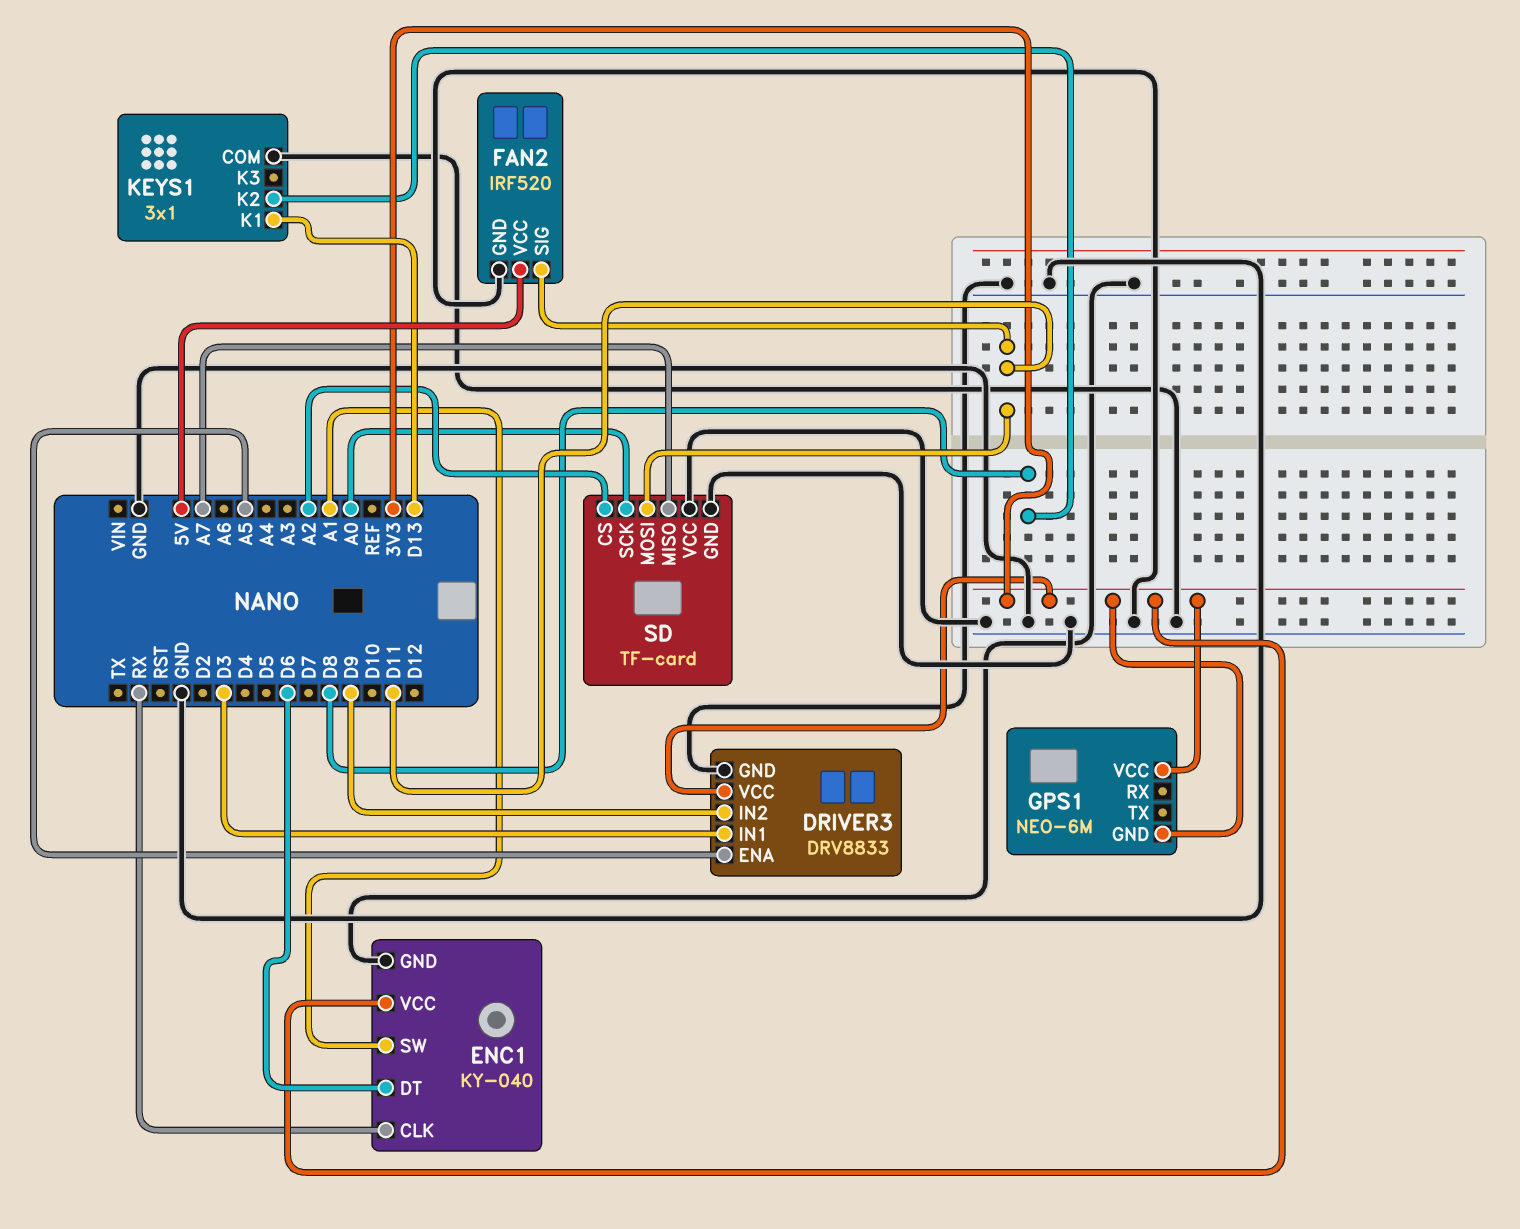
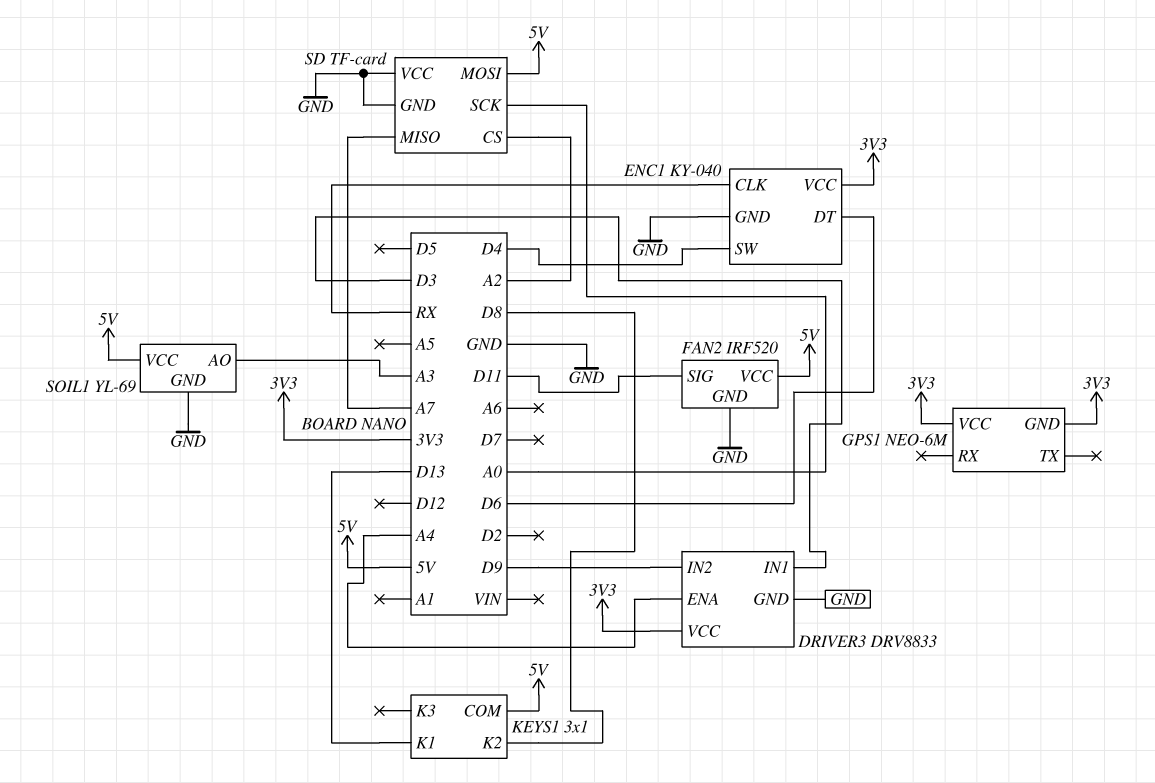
DRIVER3 pin ENA: A5 -> A4
ENC1 pin SW: A1 -> D4
KEYS1 pin COM: GND -> 5V
SD pin MOSI: D11 -> 5V
SOIL1: none -> YL-69
SOIL1 pin AO: none -> A3
SOIL1 pin GND: none -> GND
SOIL1 pin VCC: none -> 5V

